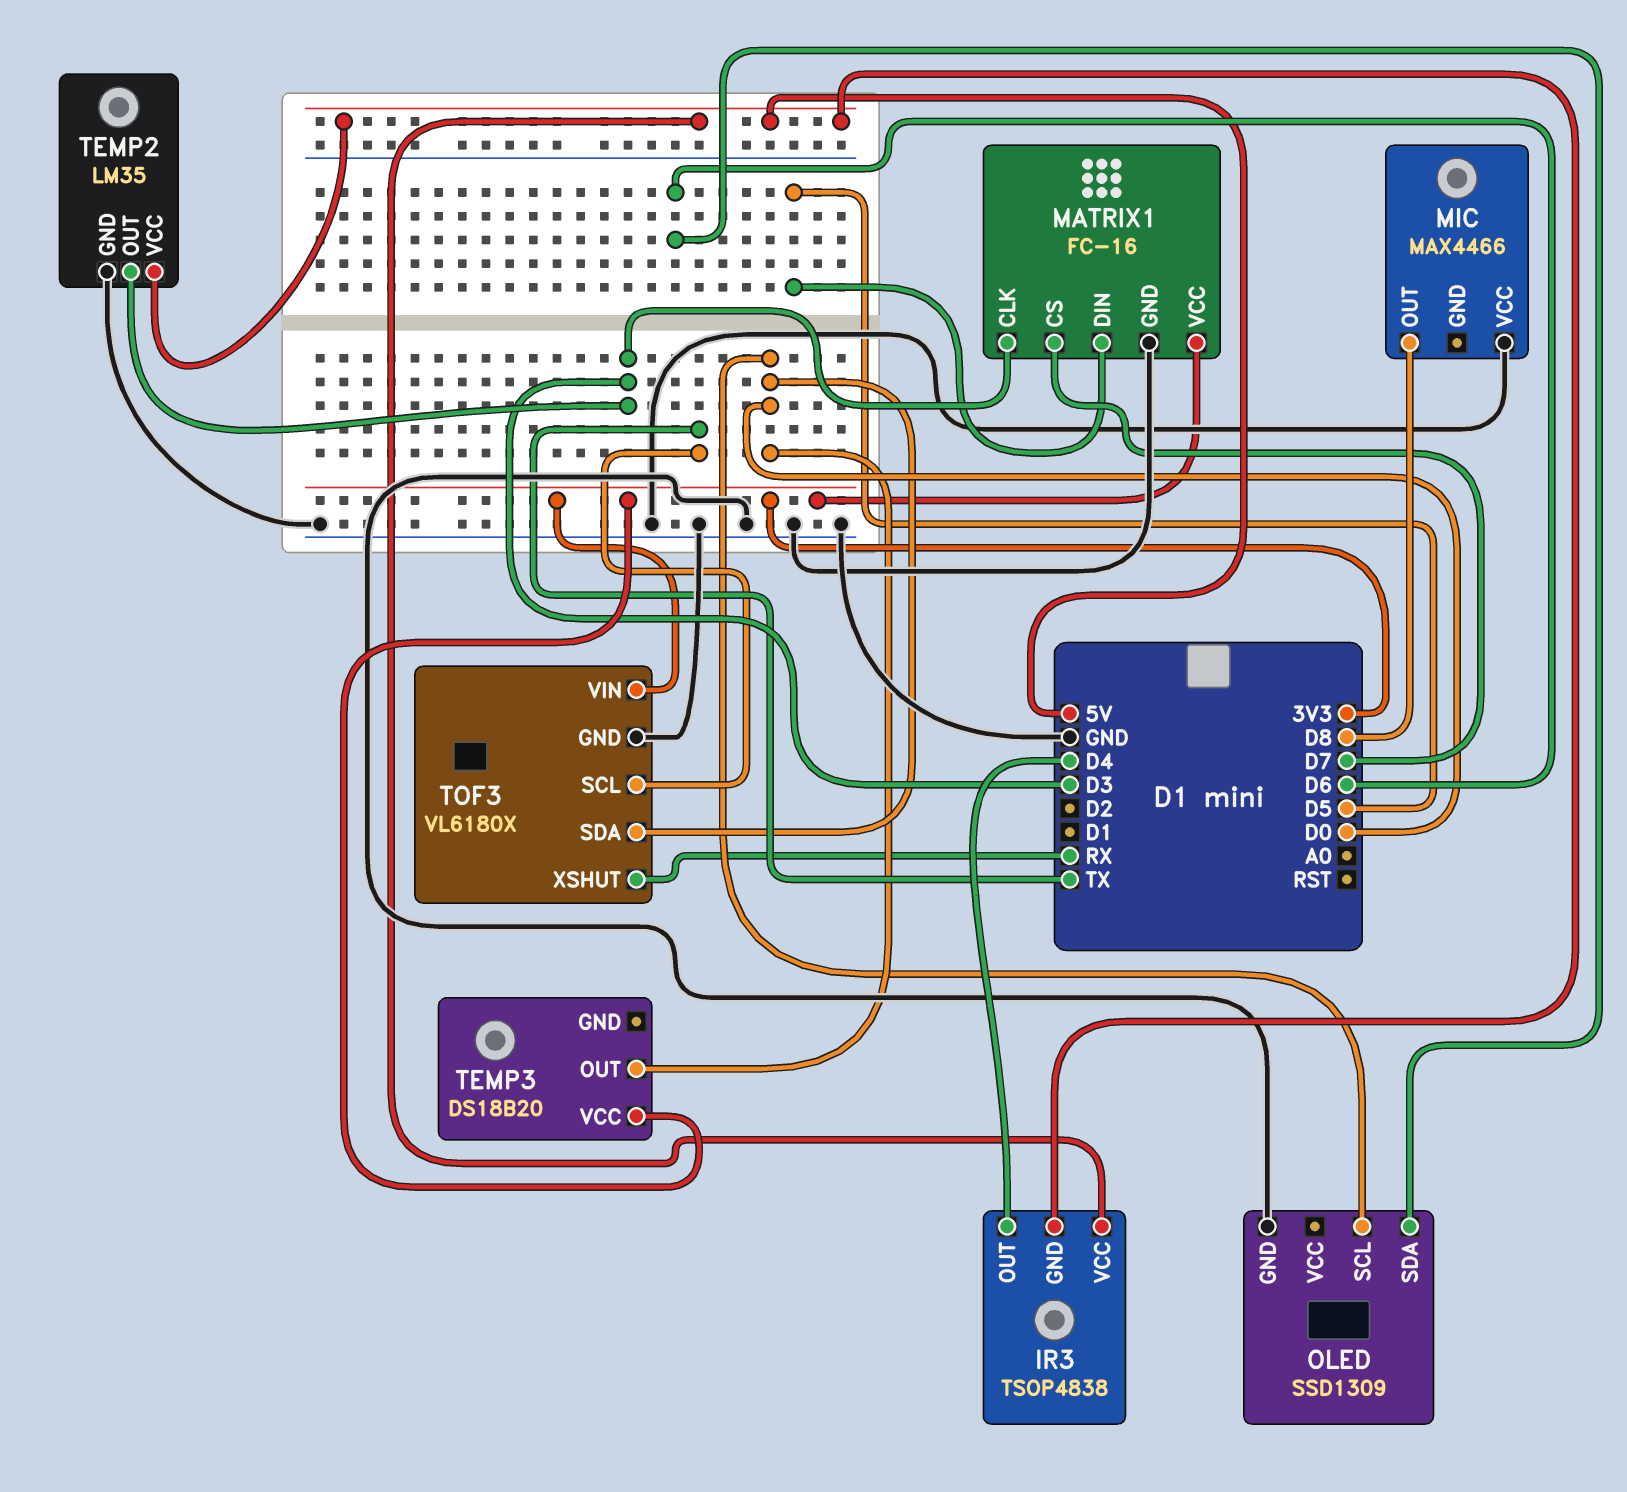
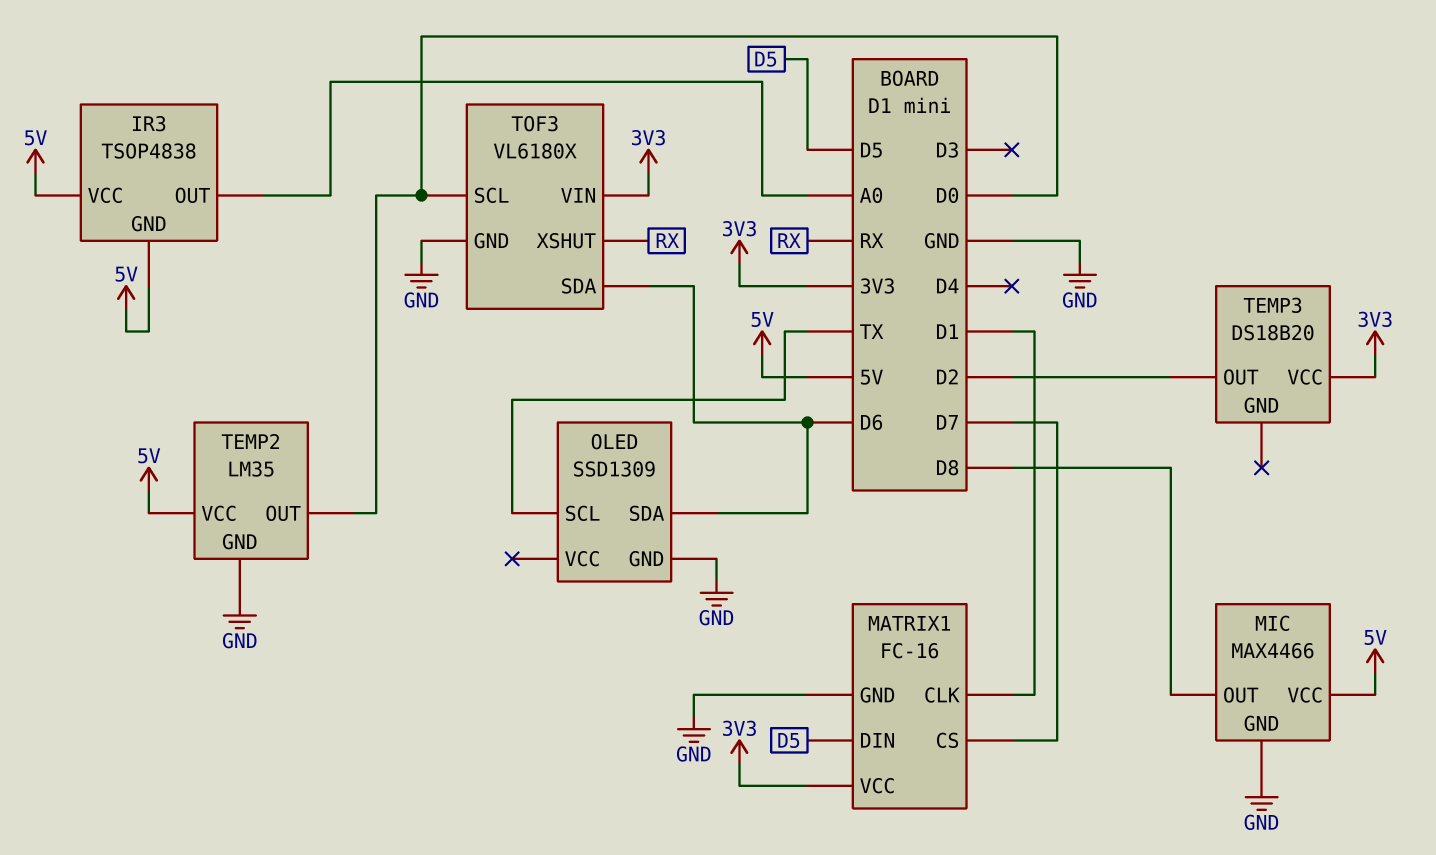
IR3 pin OUT: D4 -> A0
MATRIX1 pin CLK: D3 -> D1
MIC pin GND: none -> GND
MIC pin VCC: GND -> 5V
OLED pin SCL: D0 -> TX
TEMP2 pin OUT: D3 -> D0
TEMP3 pin OUT: D0 -> D2
TOF3 pin SCL: TX -> D0
TOF3 pin SDA: D0 -> D6

